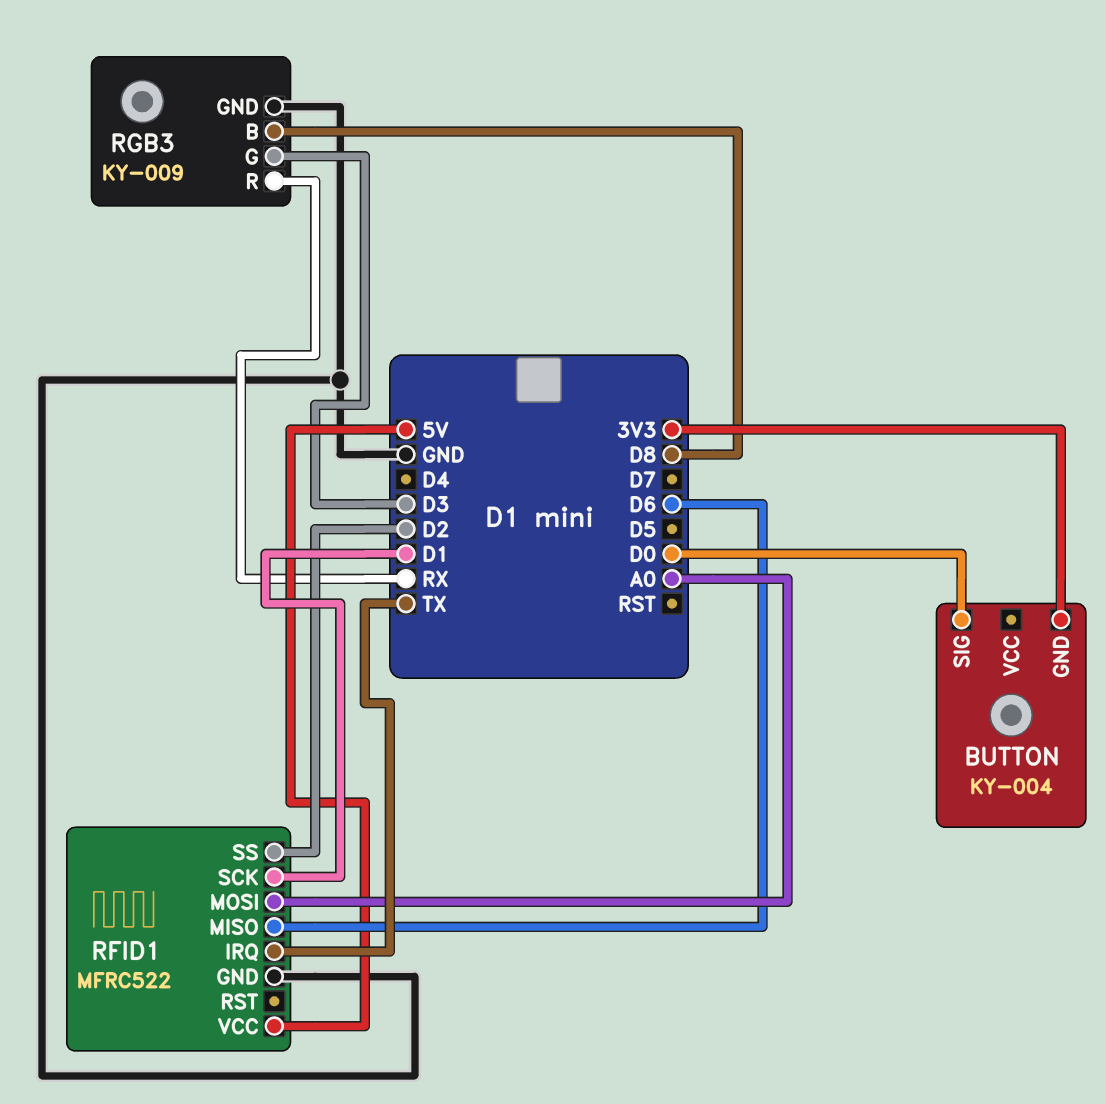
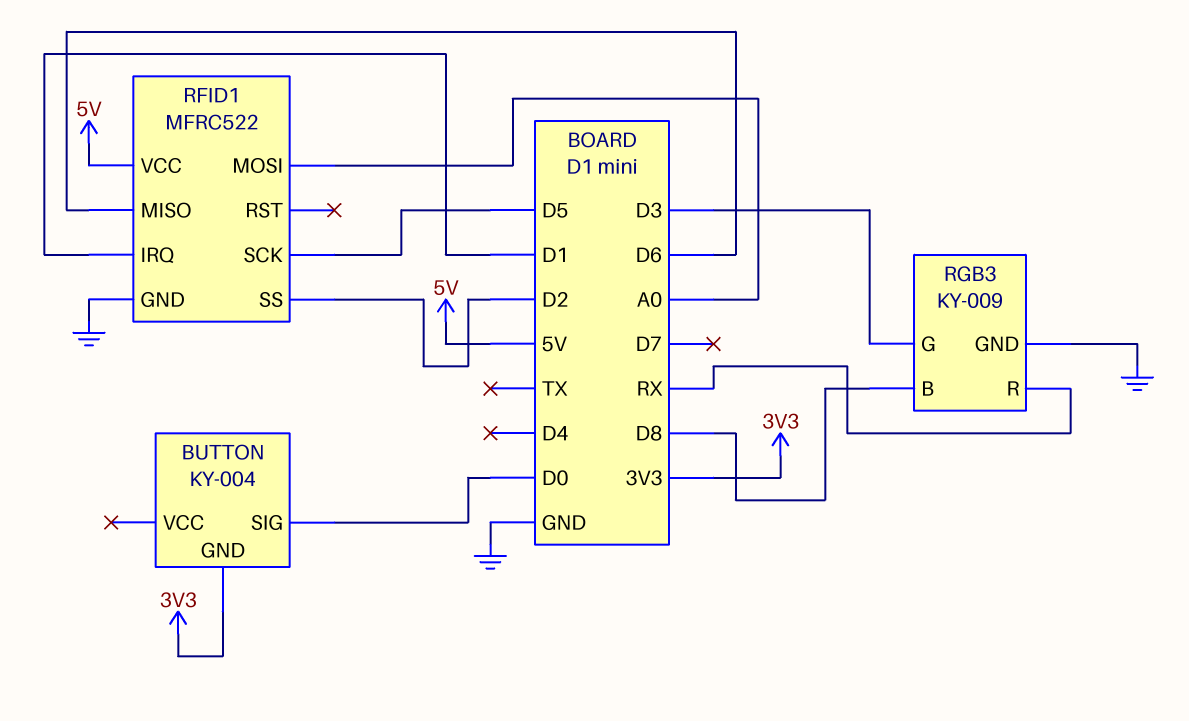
RFID1 pin IRQ: TX -> D1
RFID1 pin SCK: D1 -> D5

